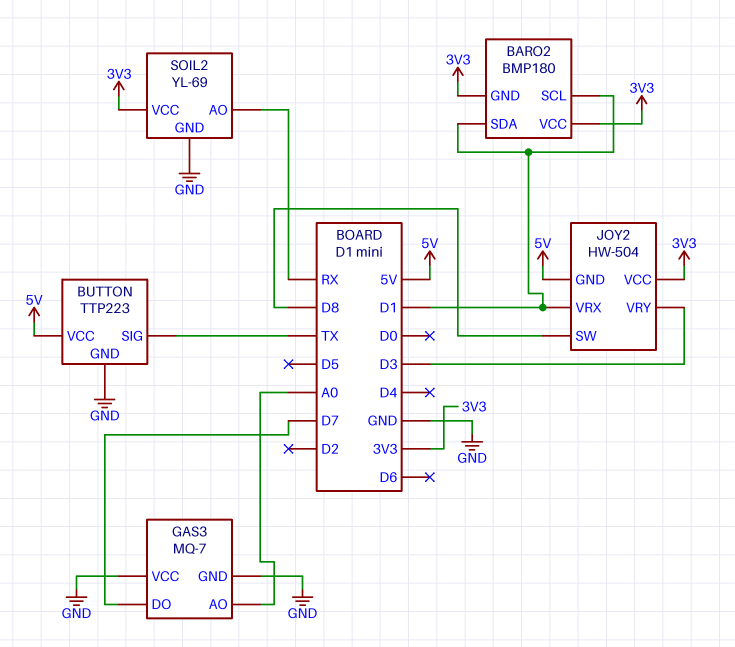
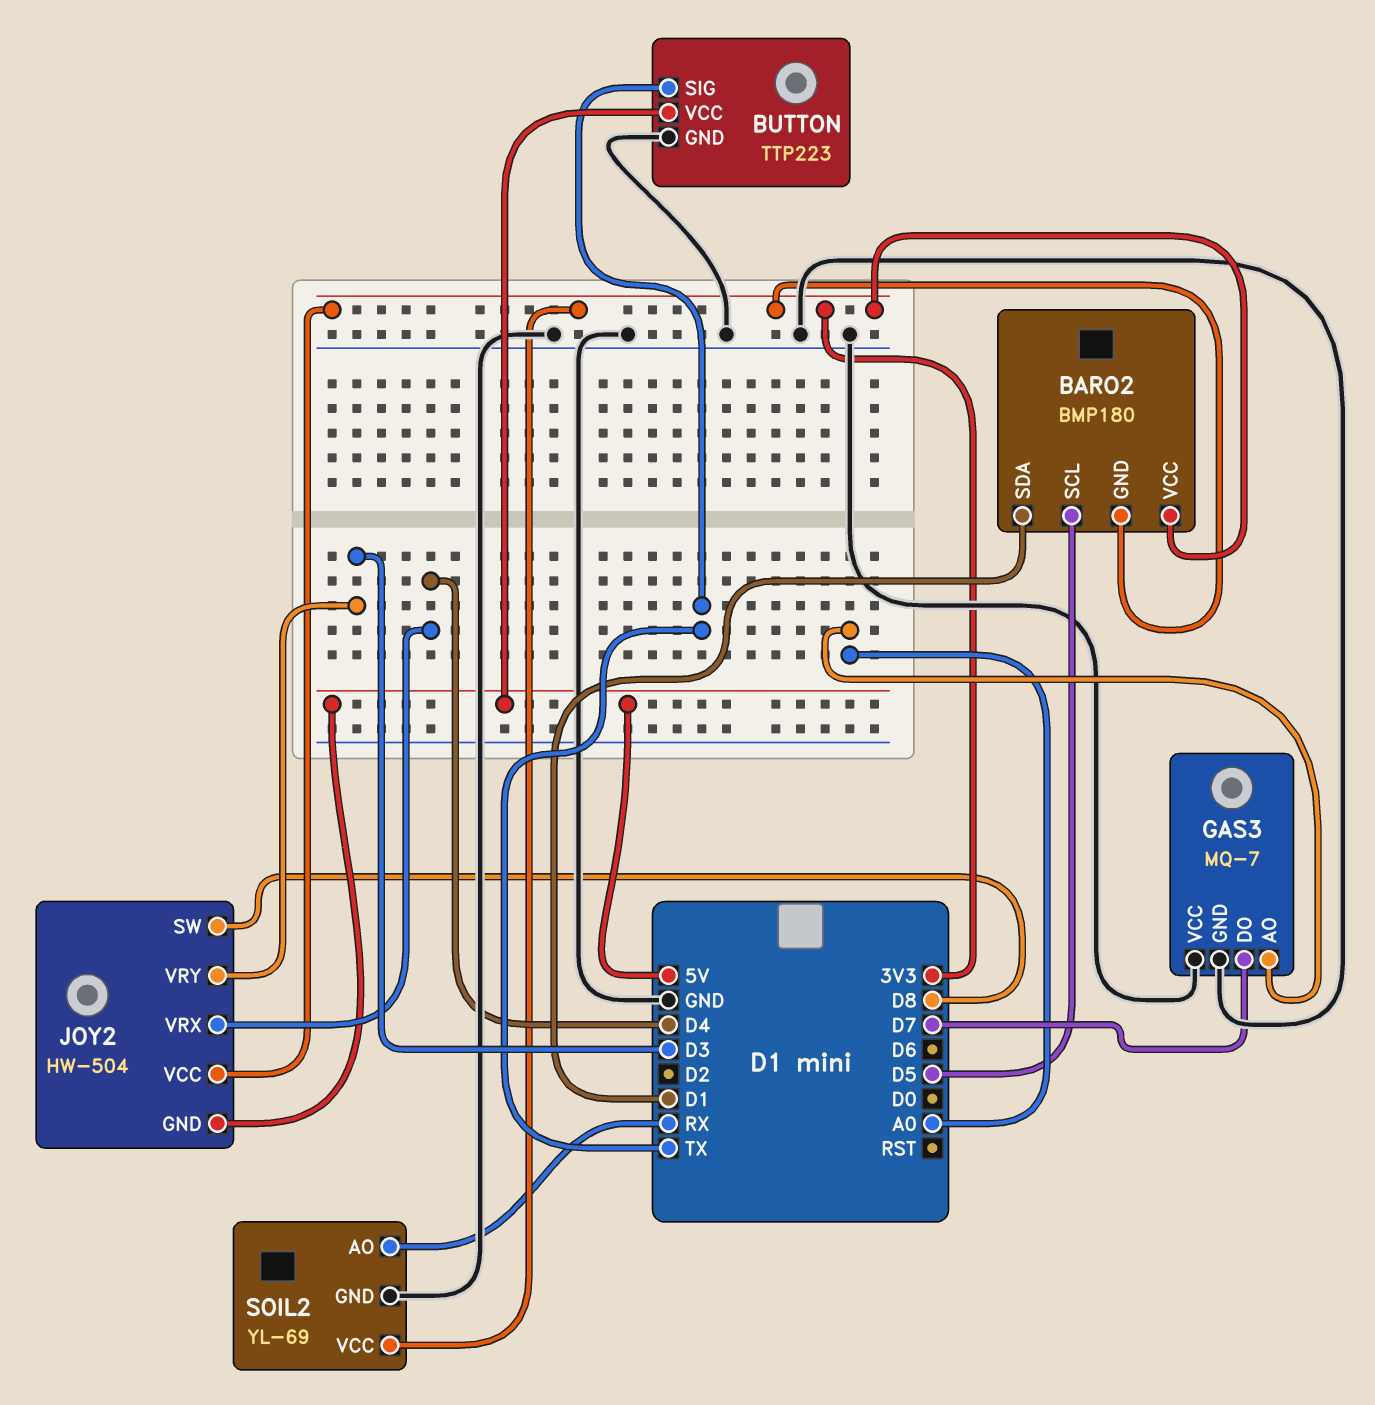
BARO2 pin SCL: D1 -> D5
JOY2 pin VRX: D1 -> D4

